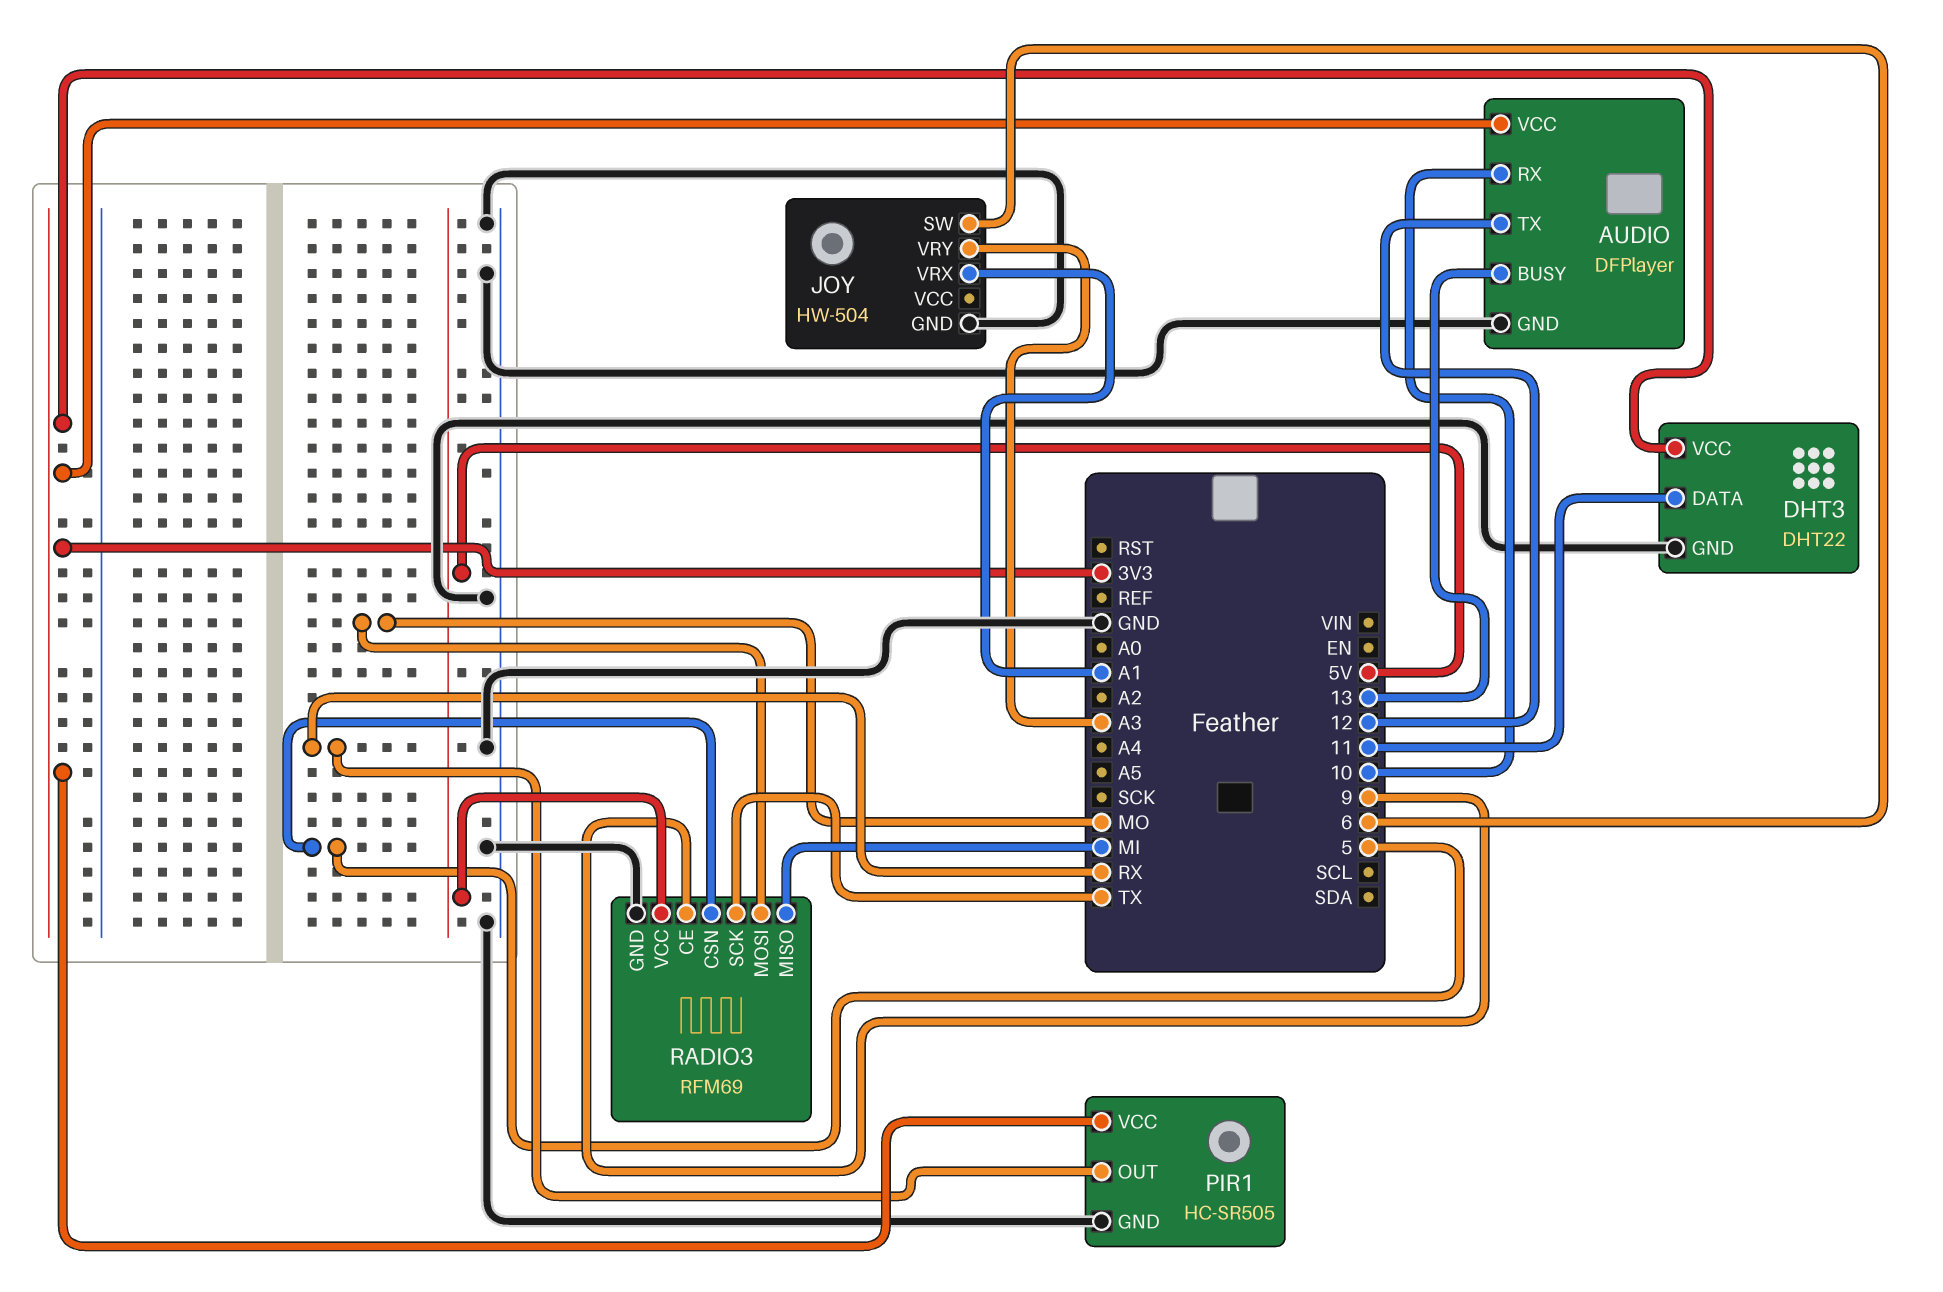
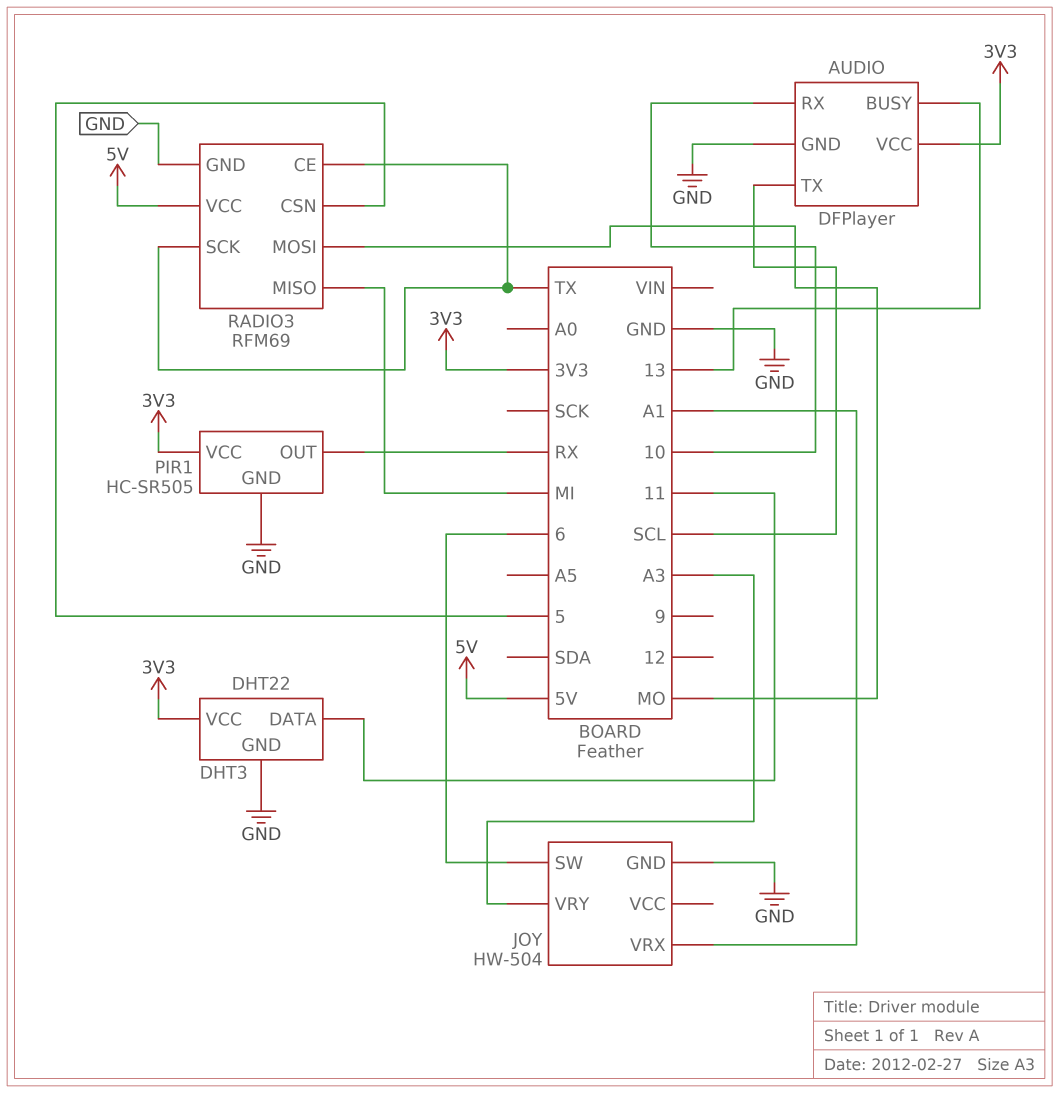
AUDIO pin TX: 12 -> SCL
RADIO3 pin CE: 9 -> TX

